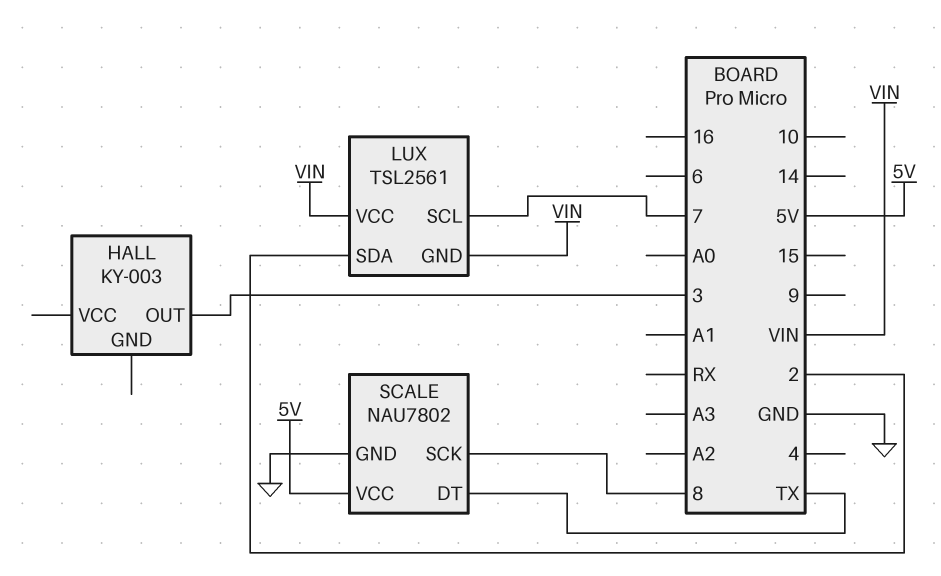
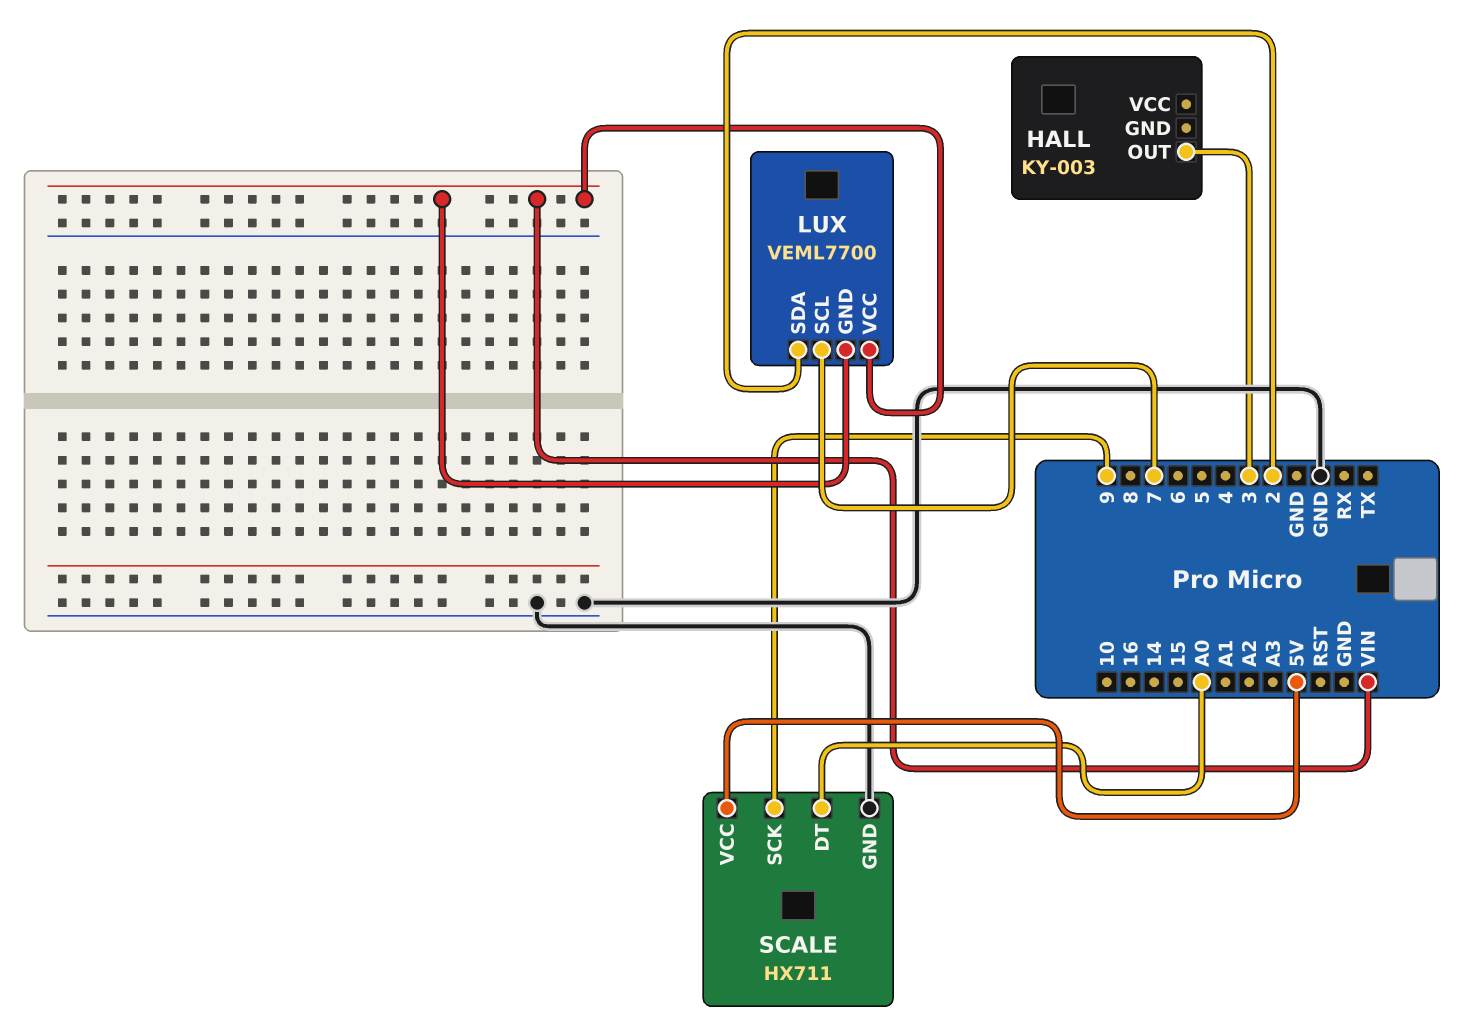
LUX: TSL2561 -> VEML7700
SCALE: NAU7802 -> HX711
SCALE pin DT: TX -> A0
SCALE pin SCK: 8 -> 9

